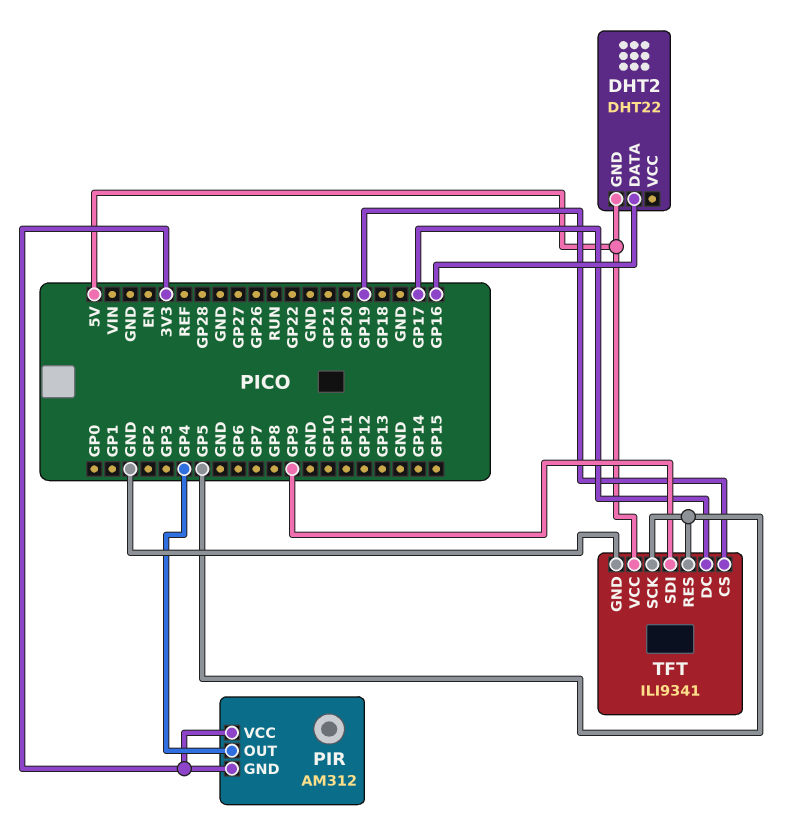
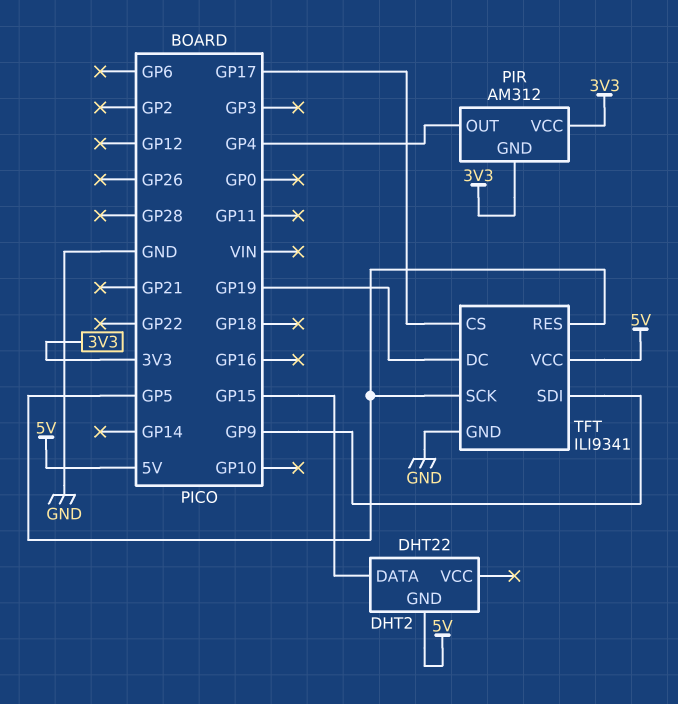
DHT2 pin DATA: GP16 -> GP15
TFT pin CS: GP19 -> GP17
TFT pin DC: GP17 -> GP19

